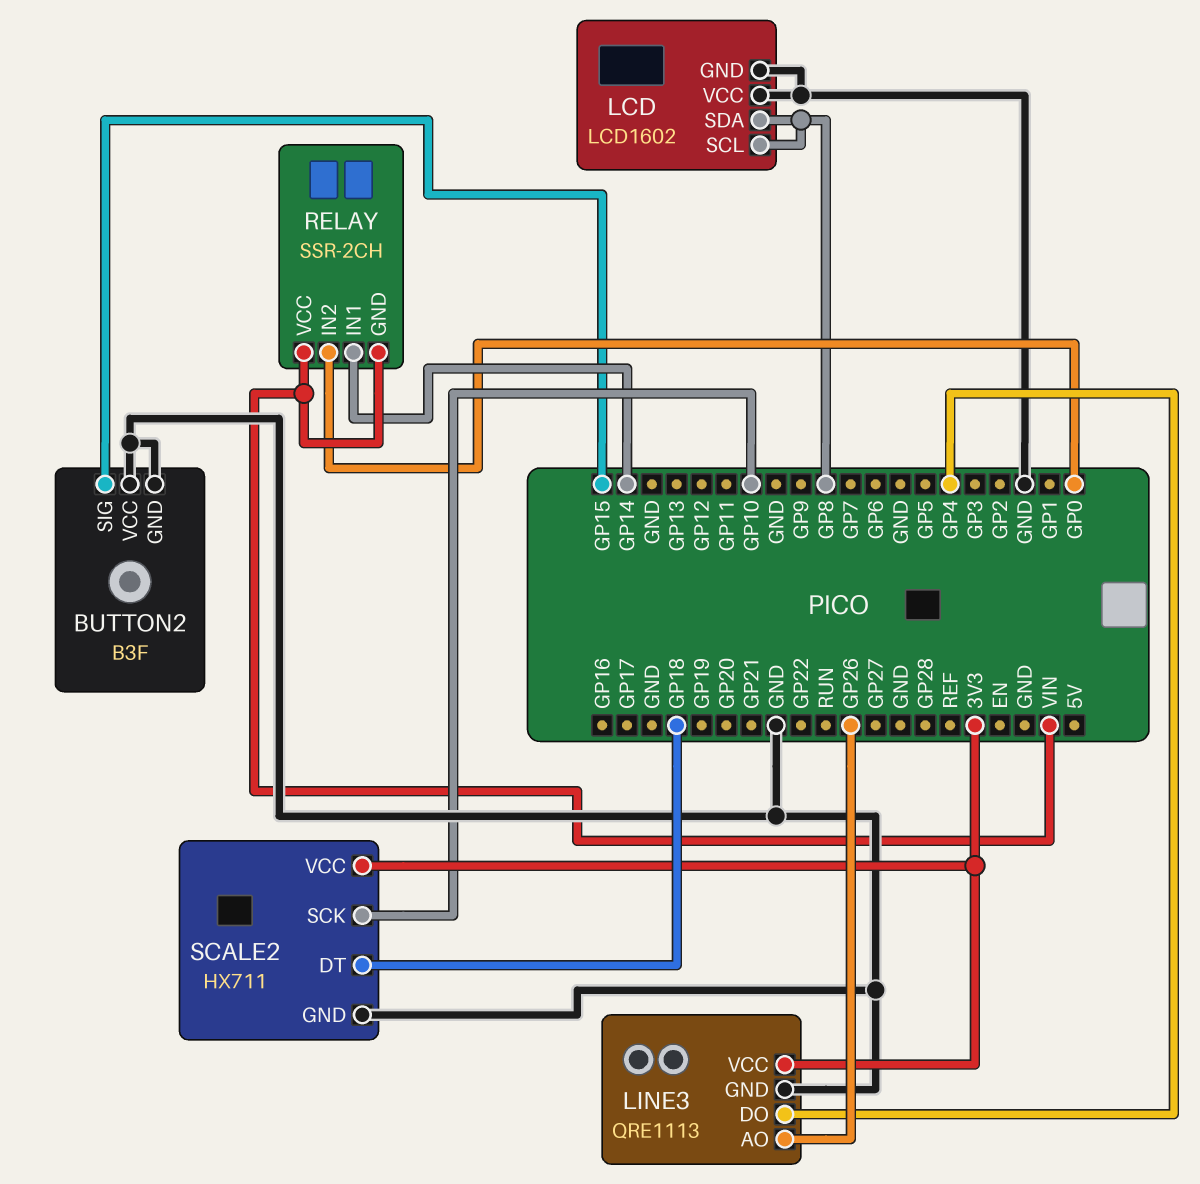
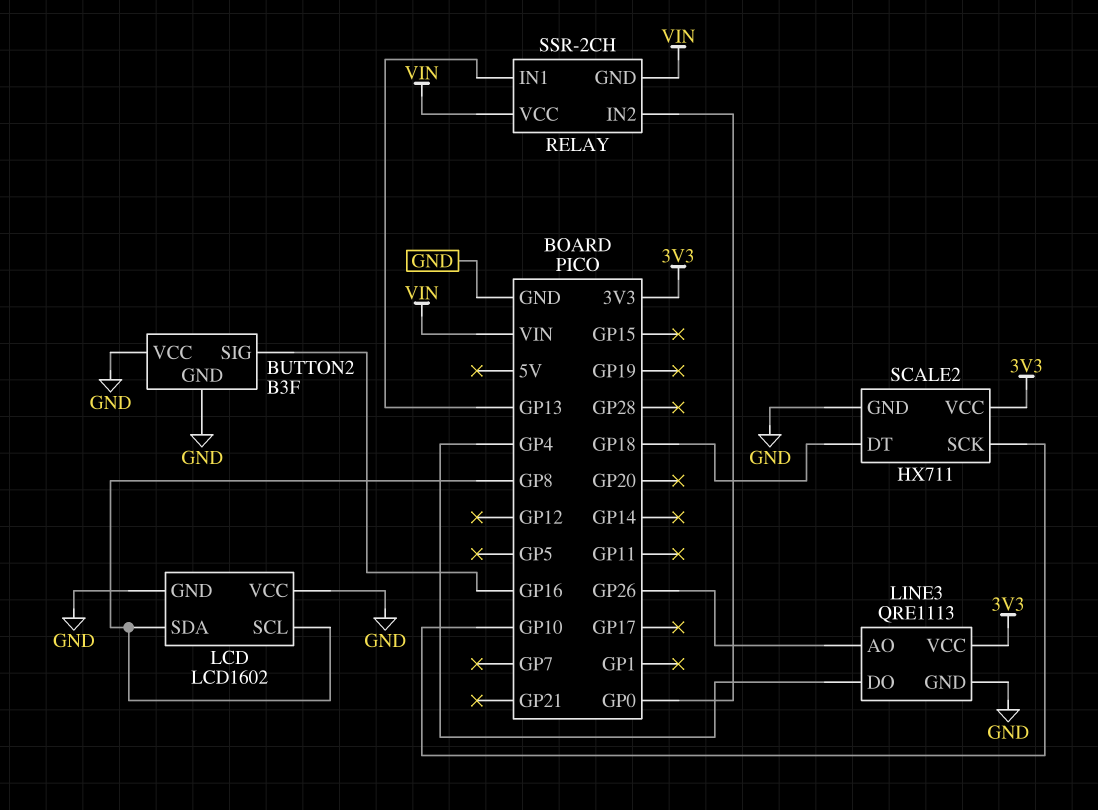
BUTTON2 pin SIG: GP15 -> GP16
RELAY pin IN1: GP14 -> GP13

